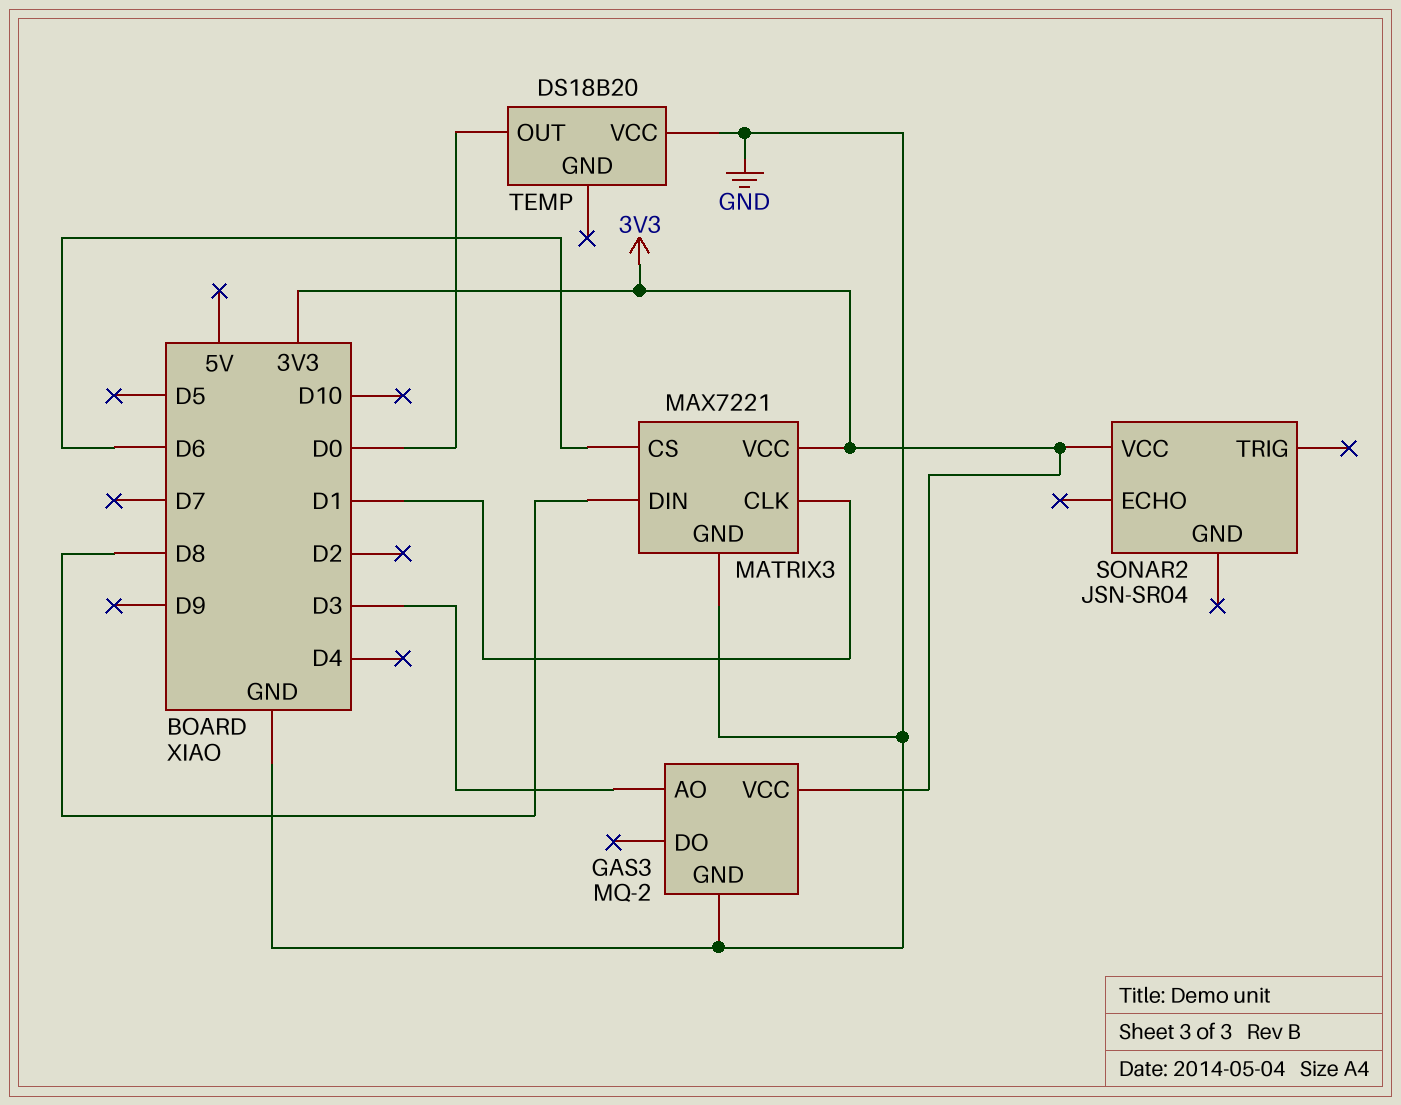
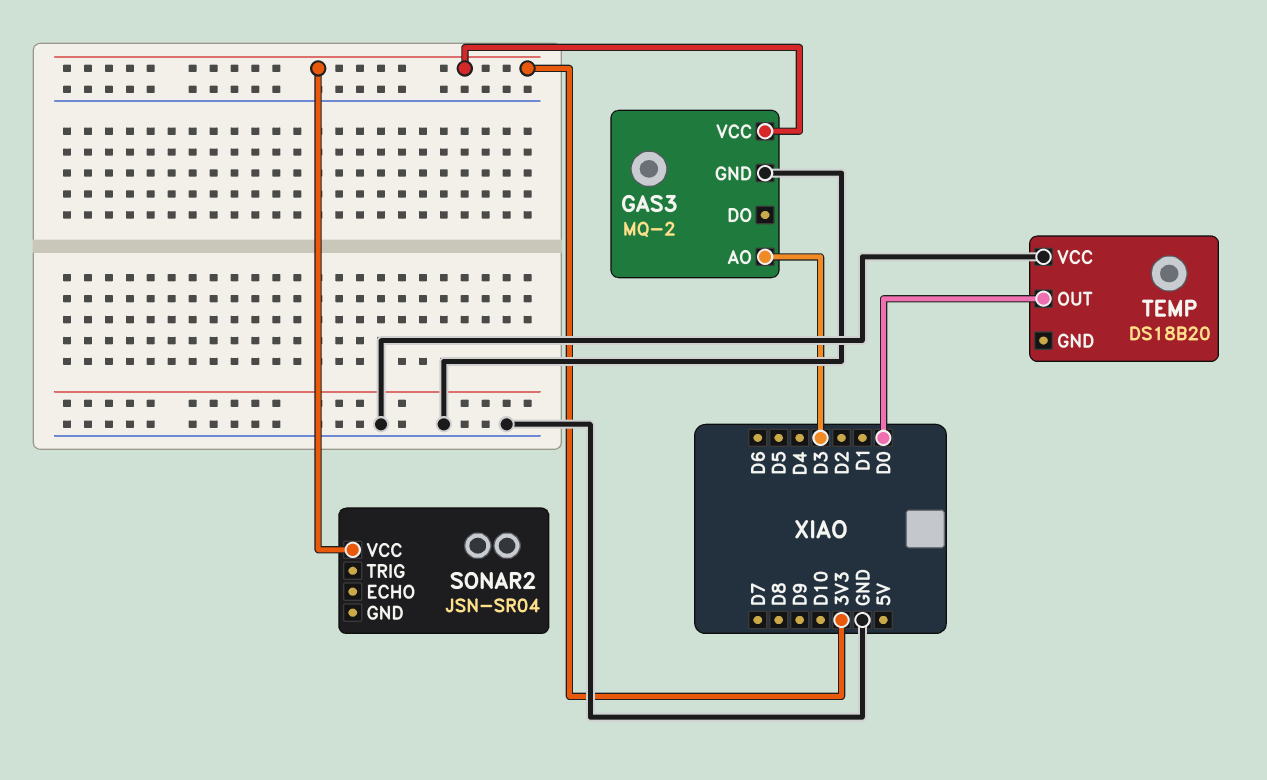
MATRIX3: MAX7221 -> none
MATRIX3 pin CLK: D1 -> none
MATRIX3 pin CS: D6 -> none
MATRIX3 pin DIN: D8 -> none
MATRIX3 pin GND: GND -> none
MATRIX3 pin VCC: 3V3 -> none

